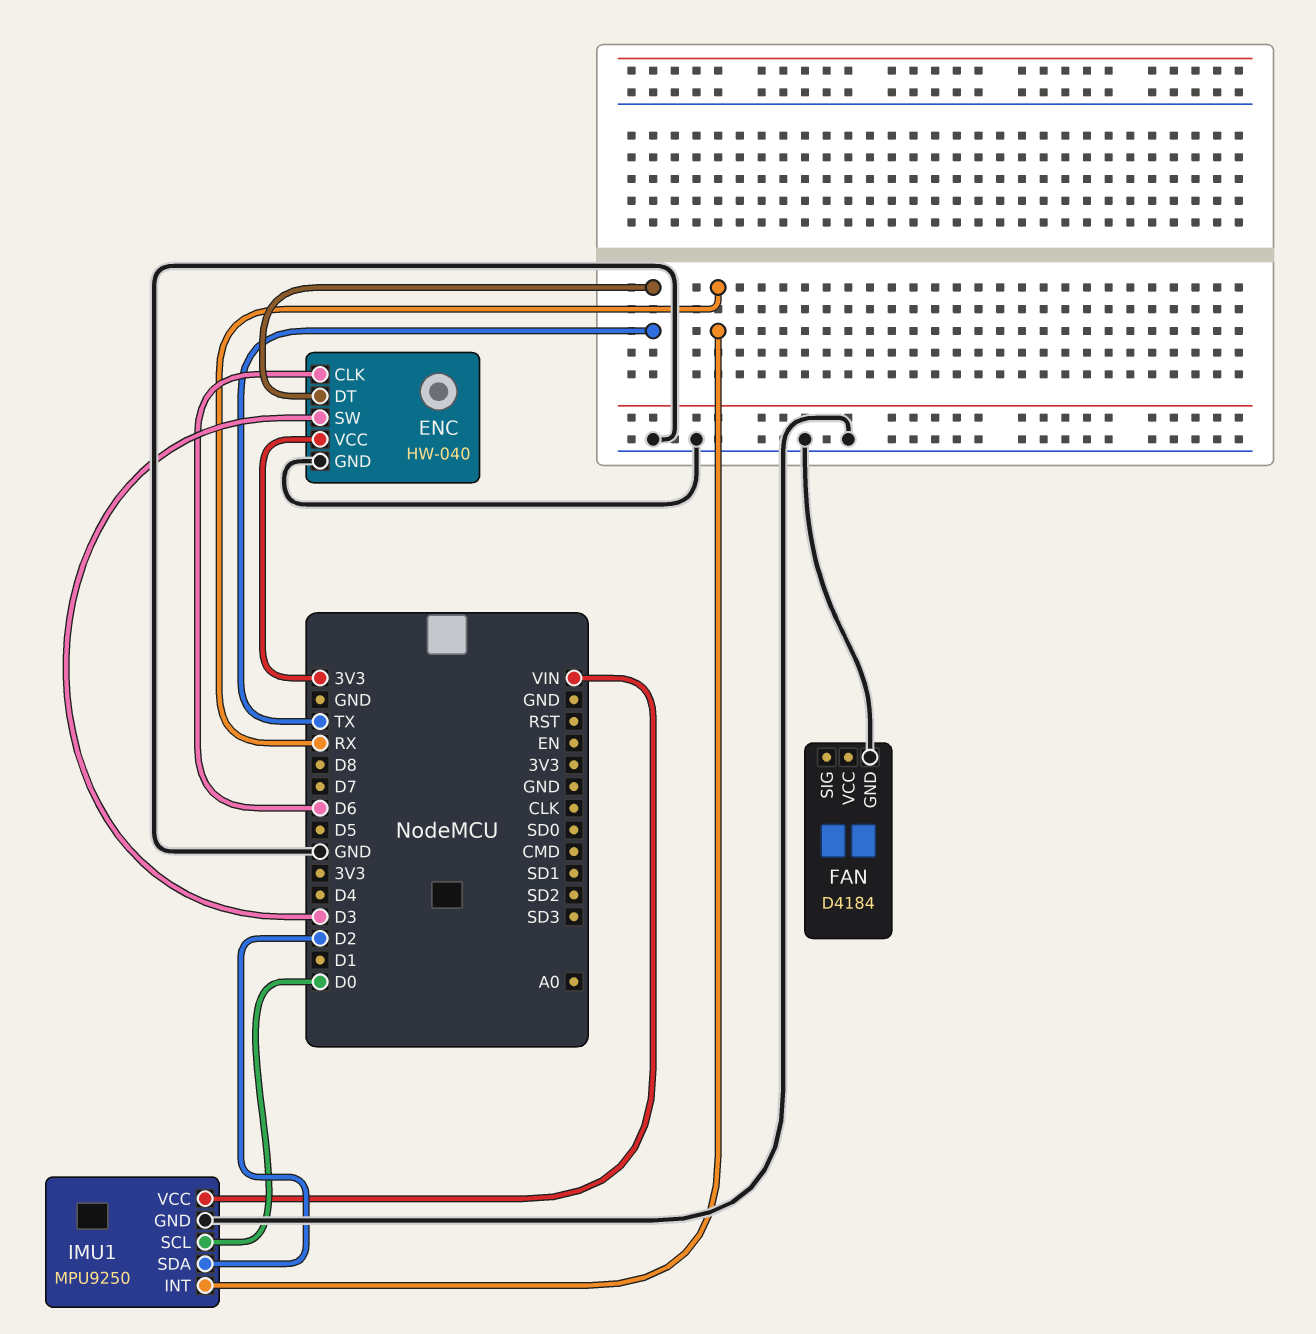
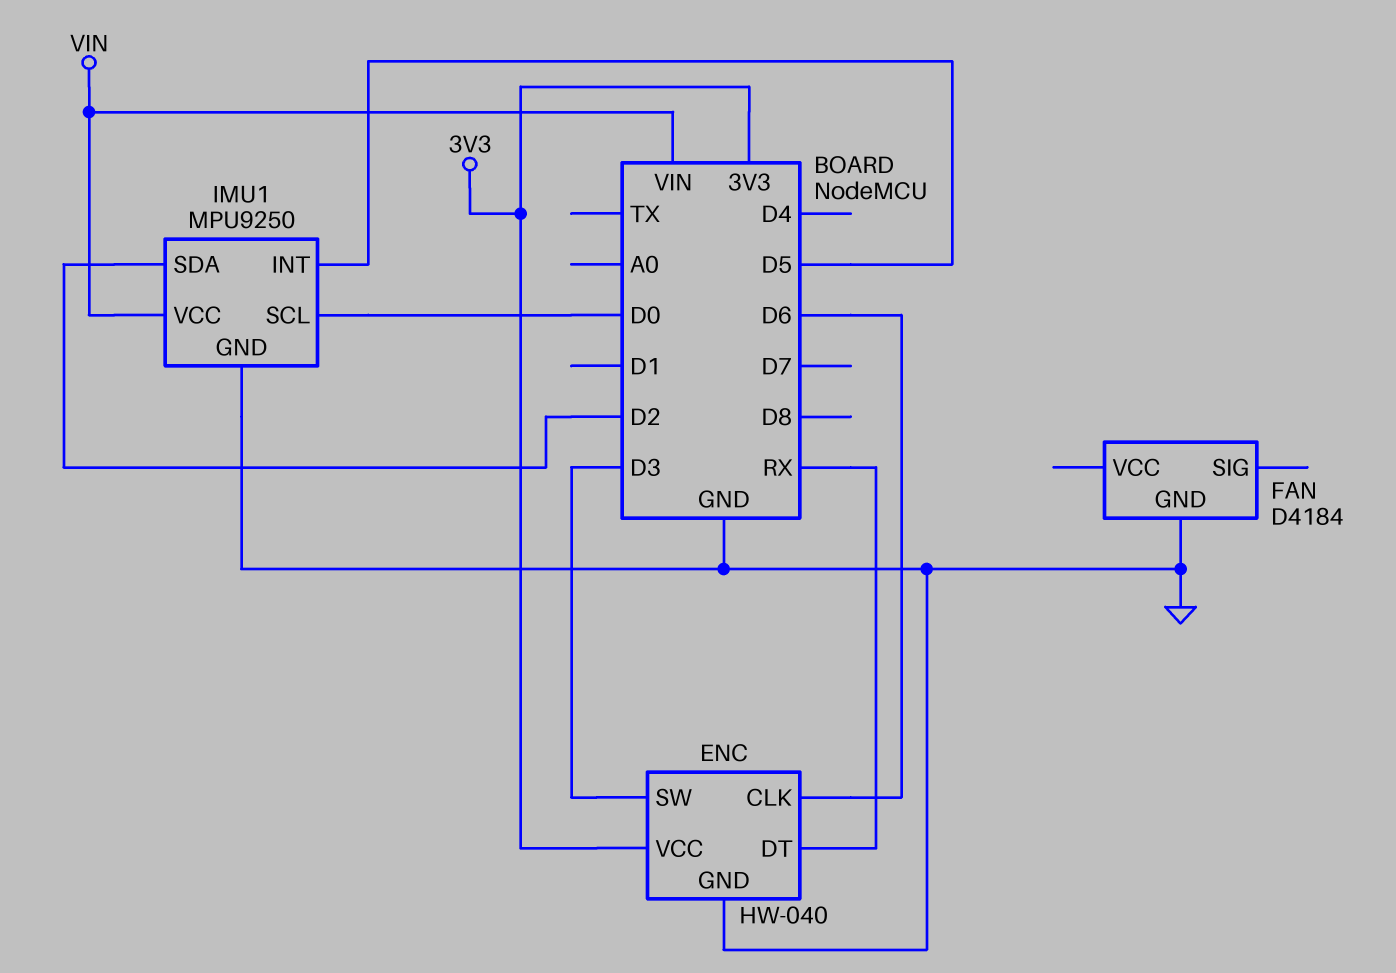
ENC pin DT: TX -> RX
IMU1 pin INT: RX -> D5

